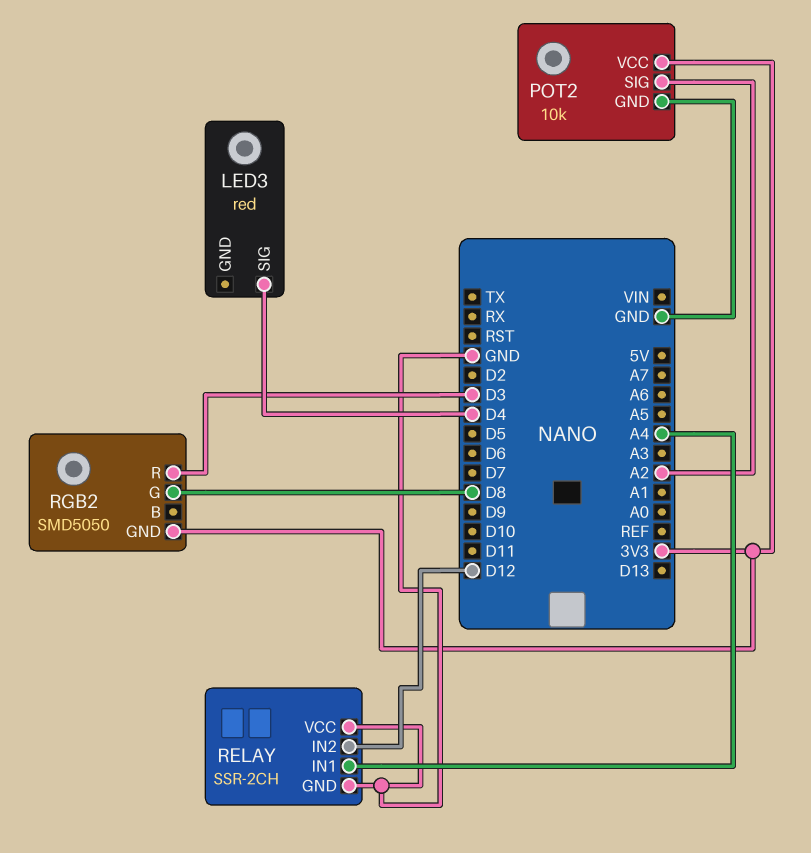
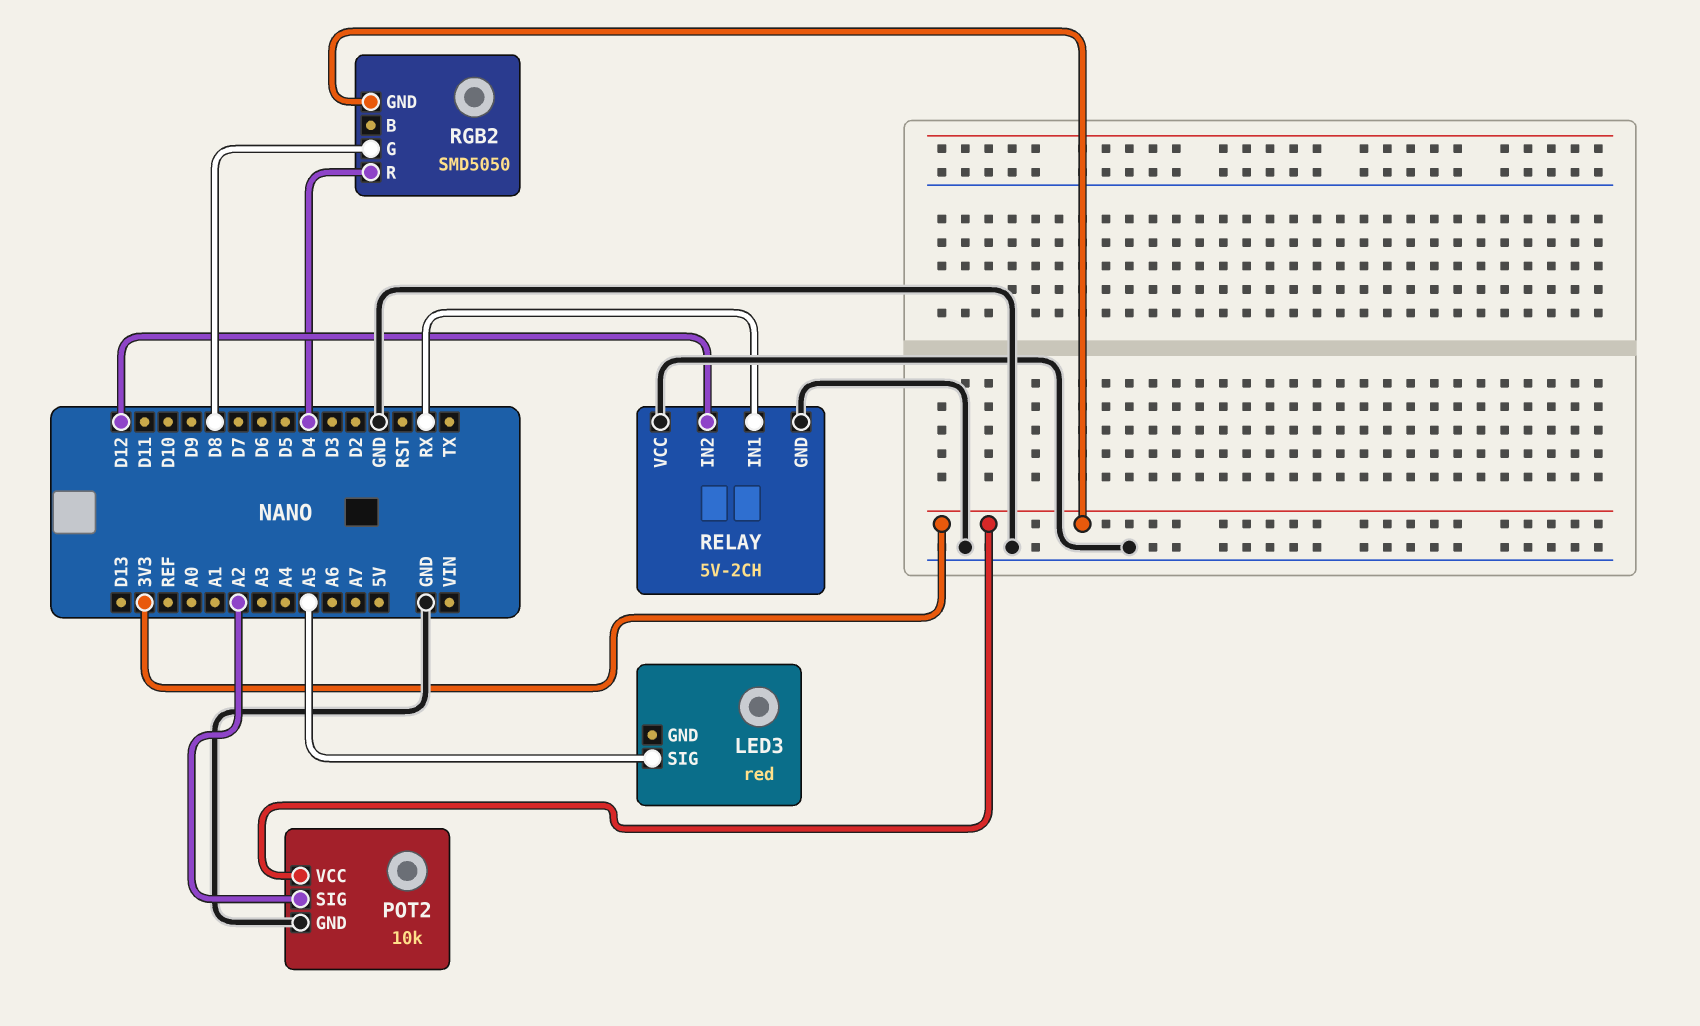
LED3 pin SIG: D4 -> A5
RELAY: SSR-2CH -> 5V-2CH
RELAY pin IN1: A4 -> RX
RGB2 pin R: D3 -> D4

